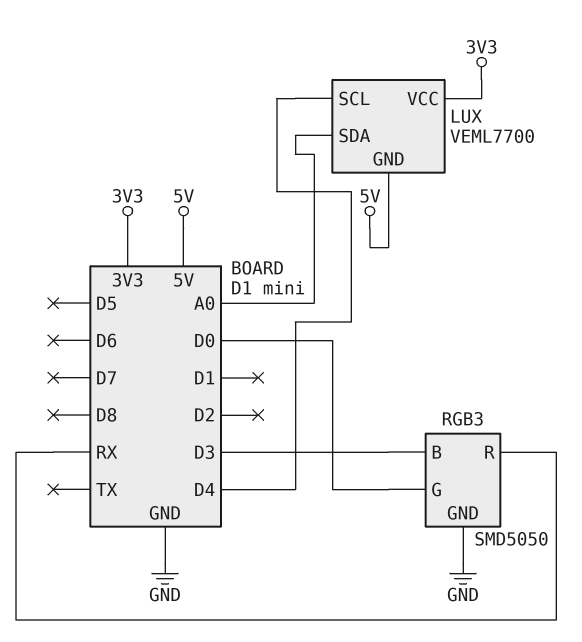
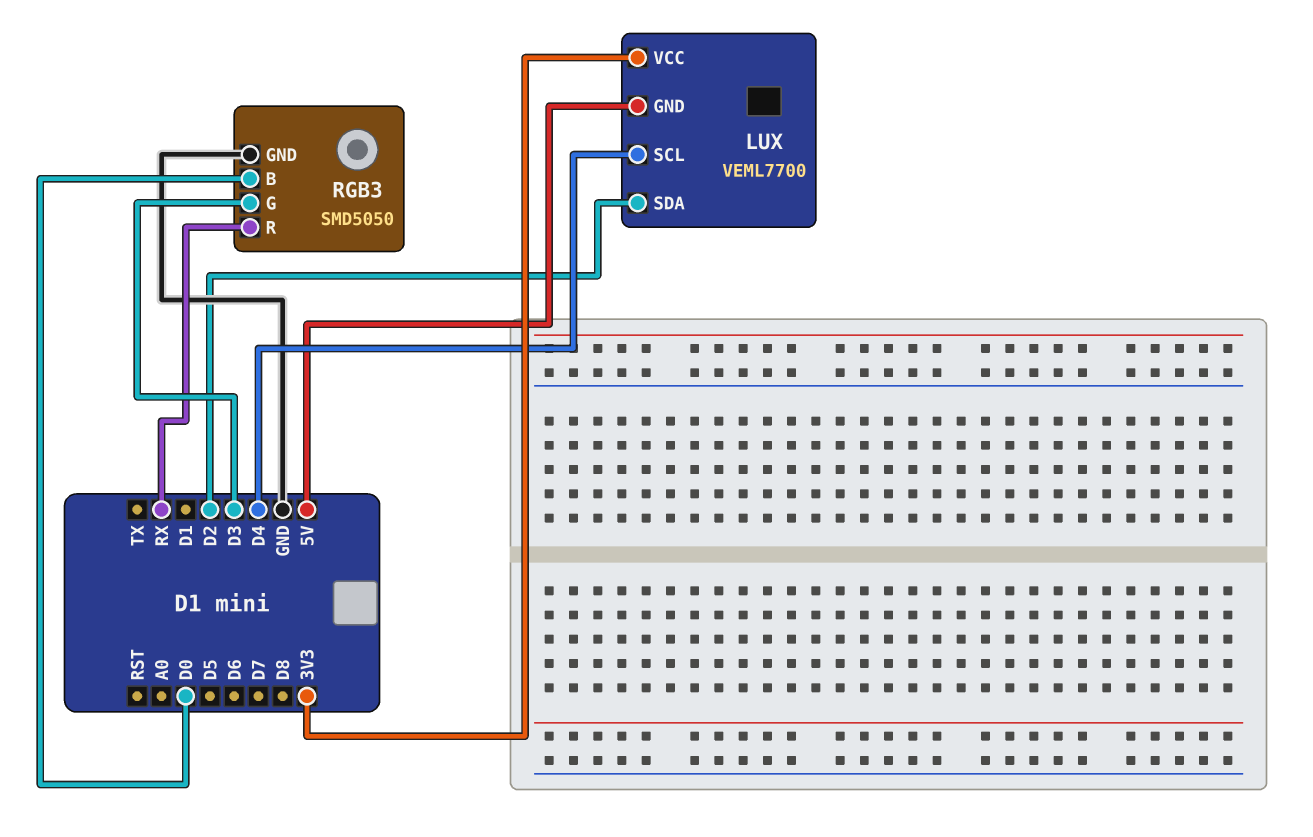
LUX pin SDA: A0 -> D2
RGB3 pin B: D3 -> D0
RGB3 pin G: D0 -> D3

